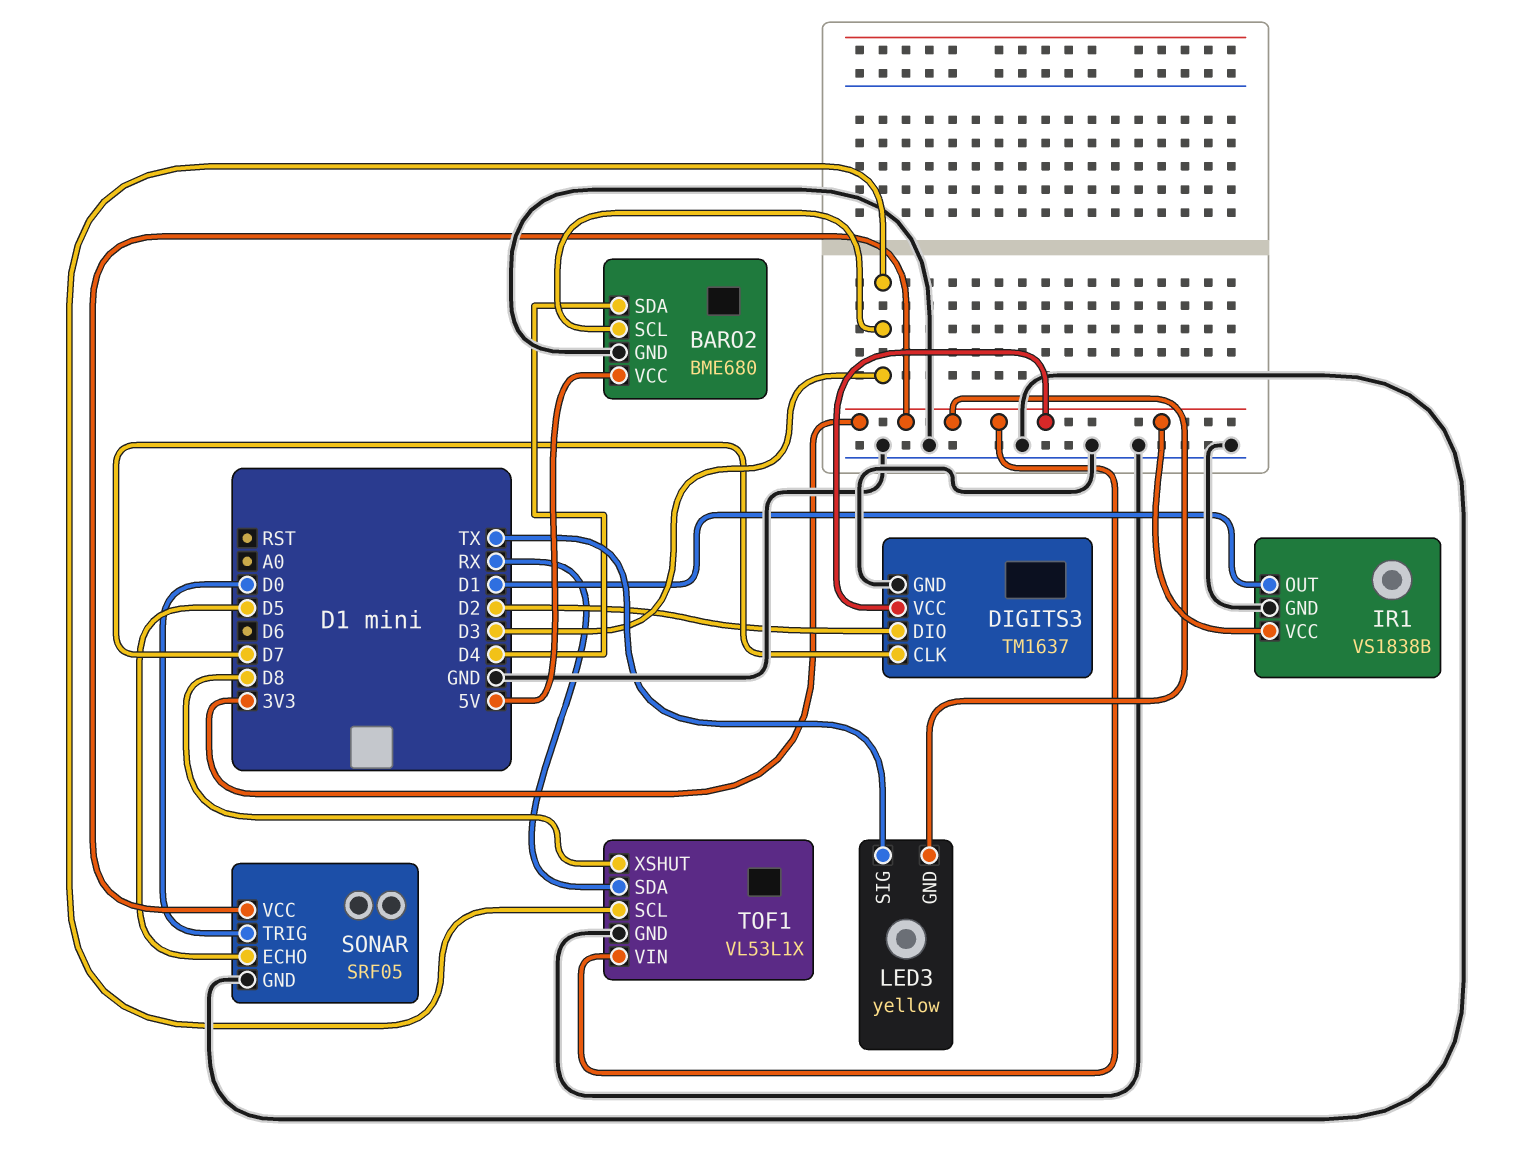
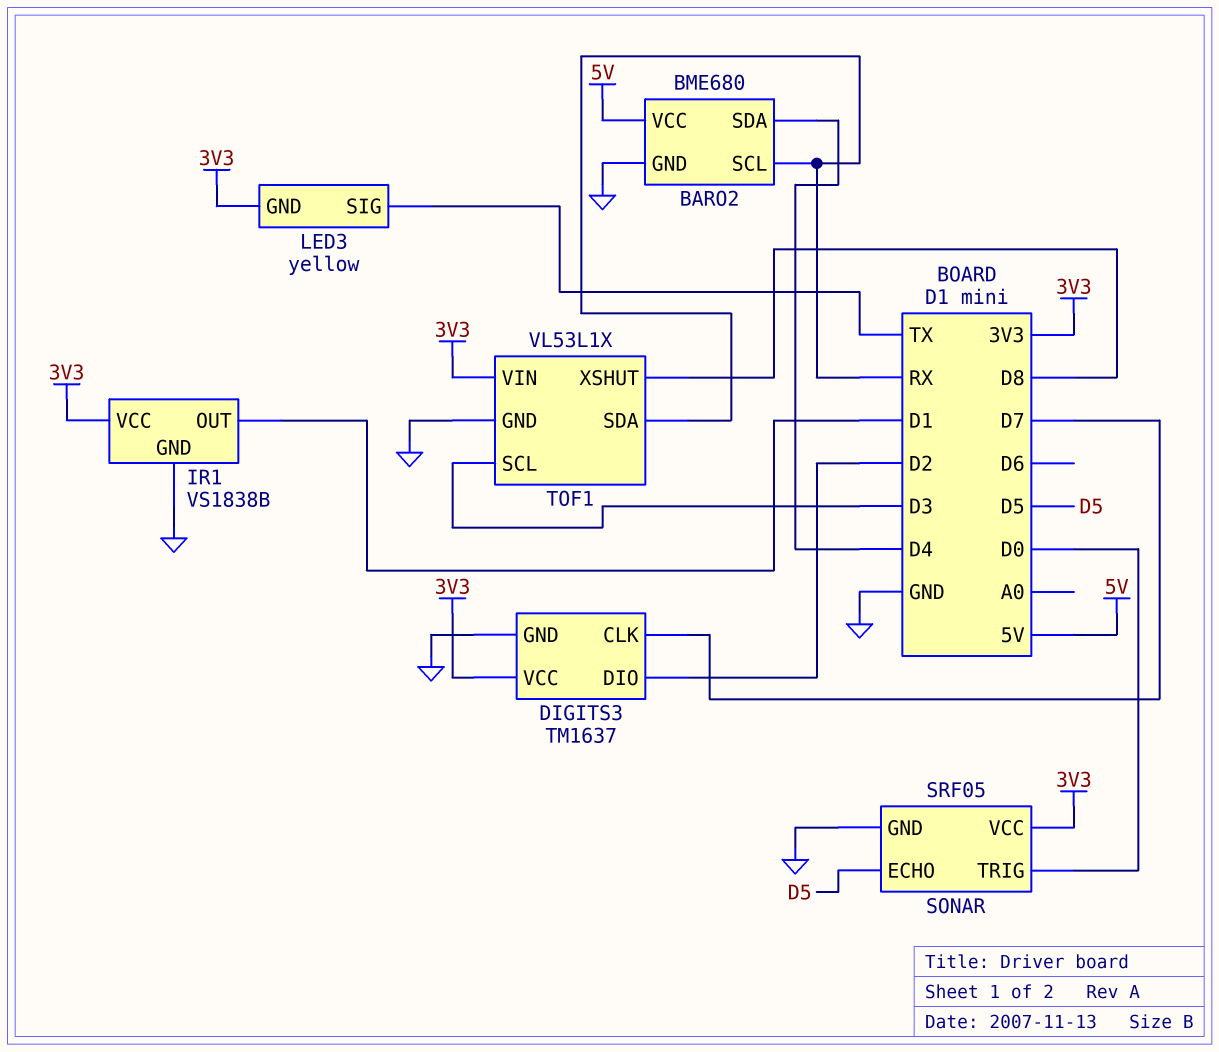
BARO2 pin SCL: D3 -> RX

